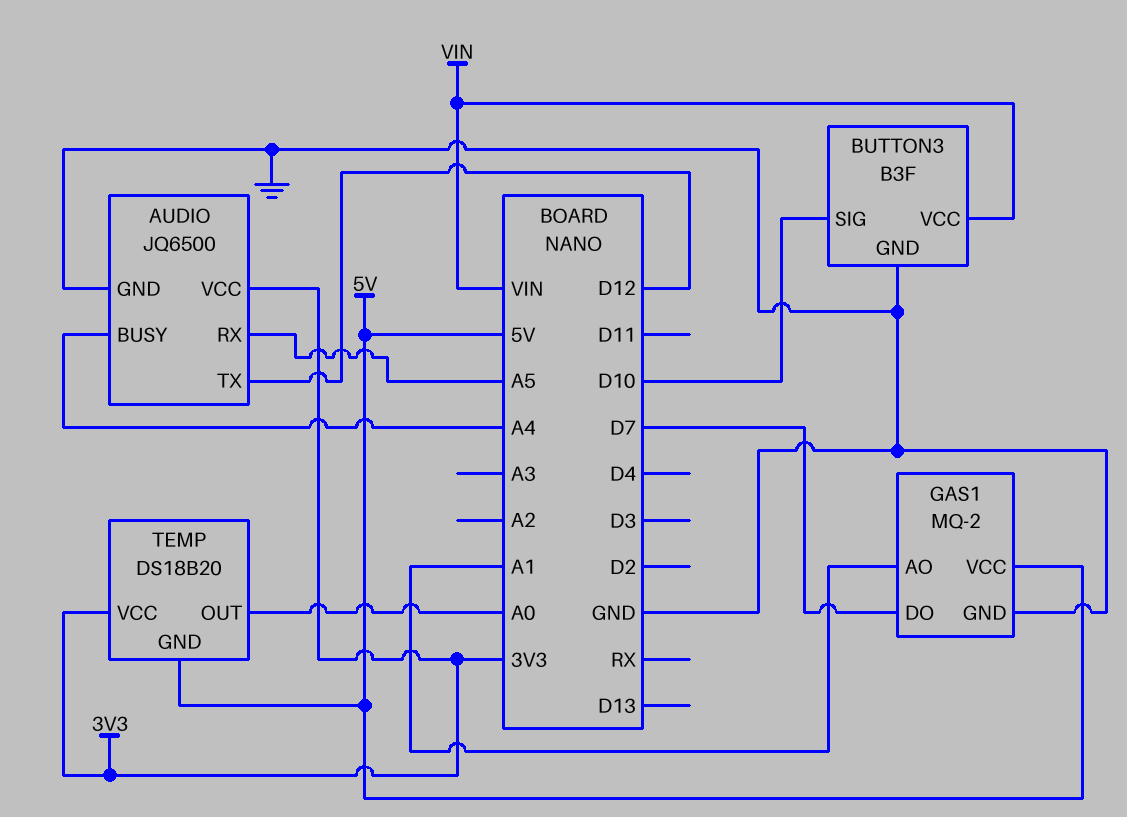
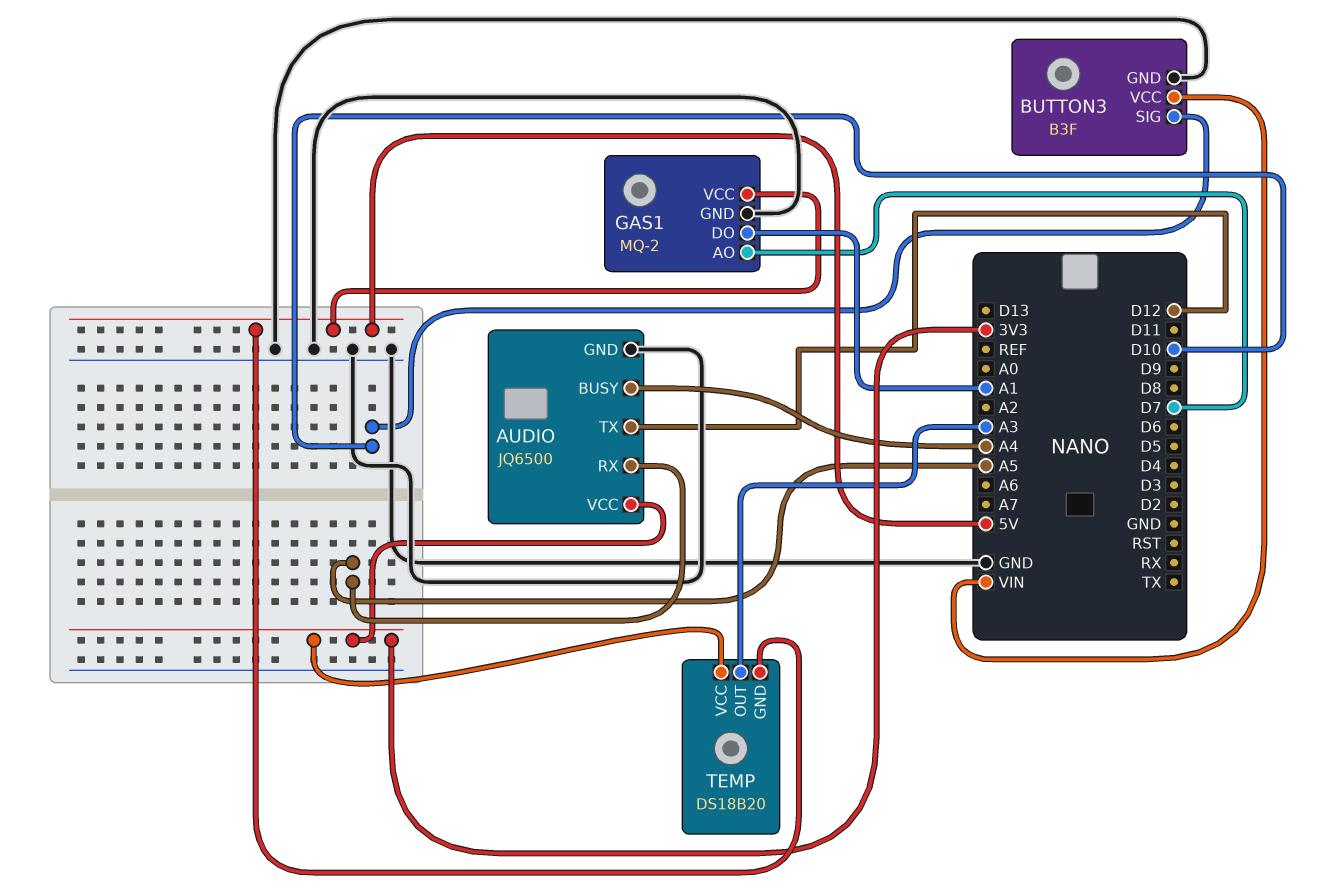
GAS1 pin AO: A1 -> D7
GAS1 pin DO: D7 -> A1
TEMP pin OUT: A0 -> A3

